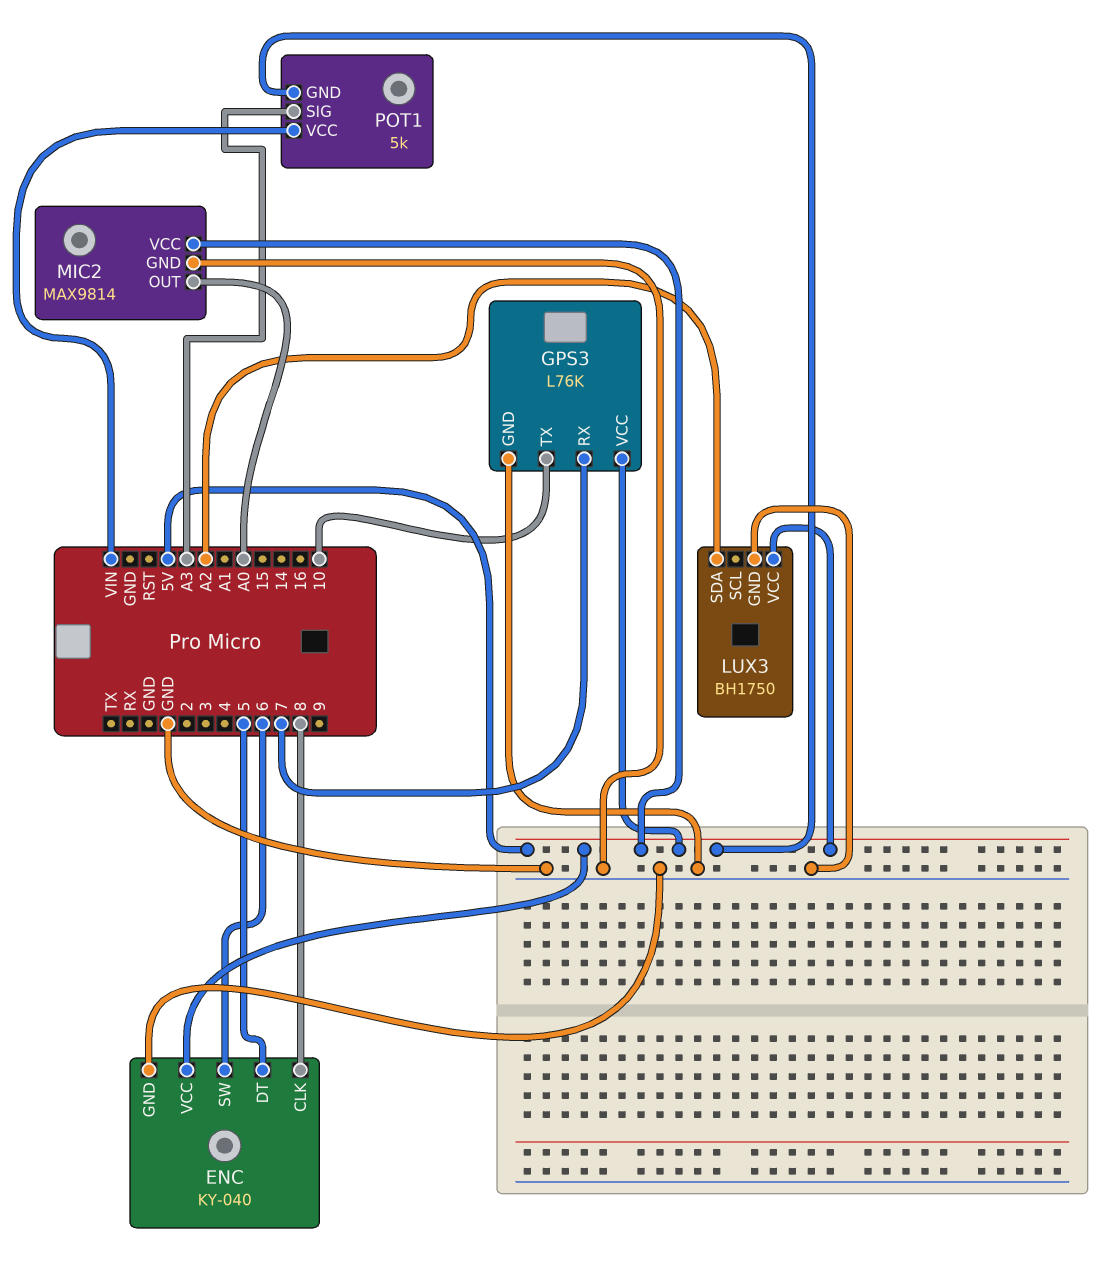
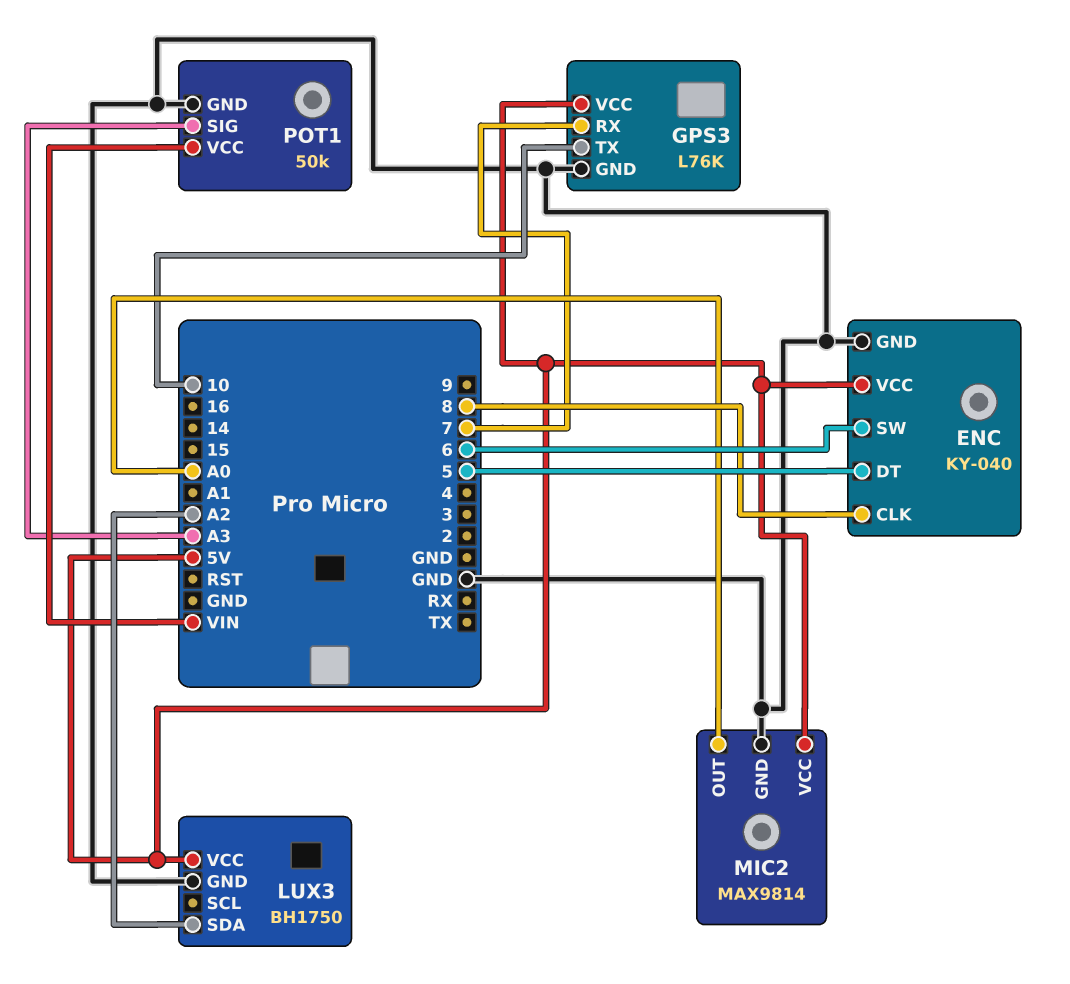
POT1: 5k -> 50k
POT1 pin GND: 5V -> GND

